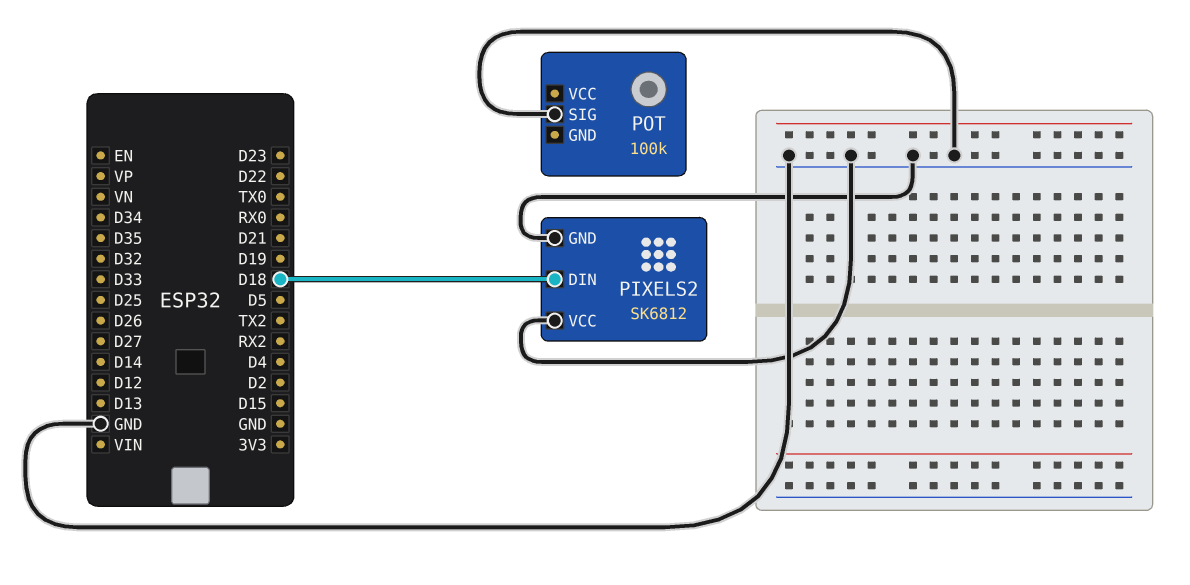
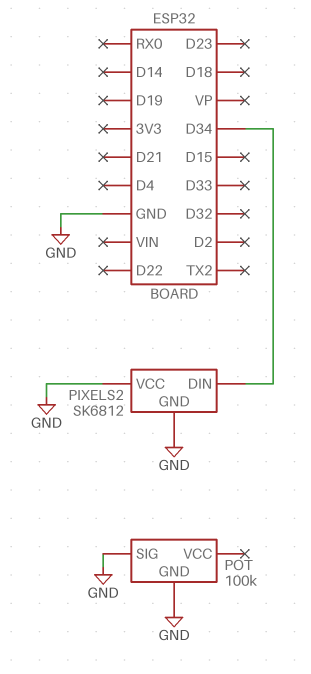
PIXELS2 pin DIN: D18 -> D34
POT pin GND: none -> GND

